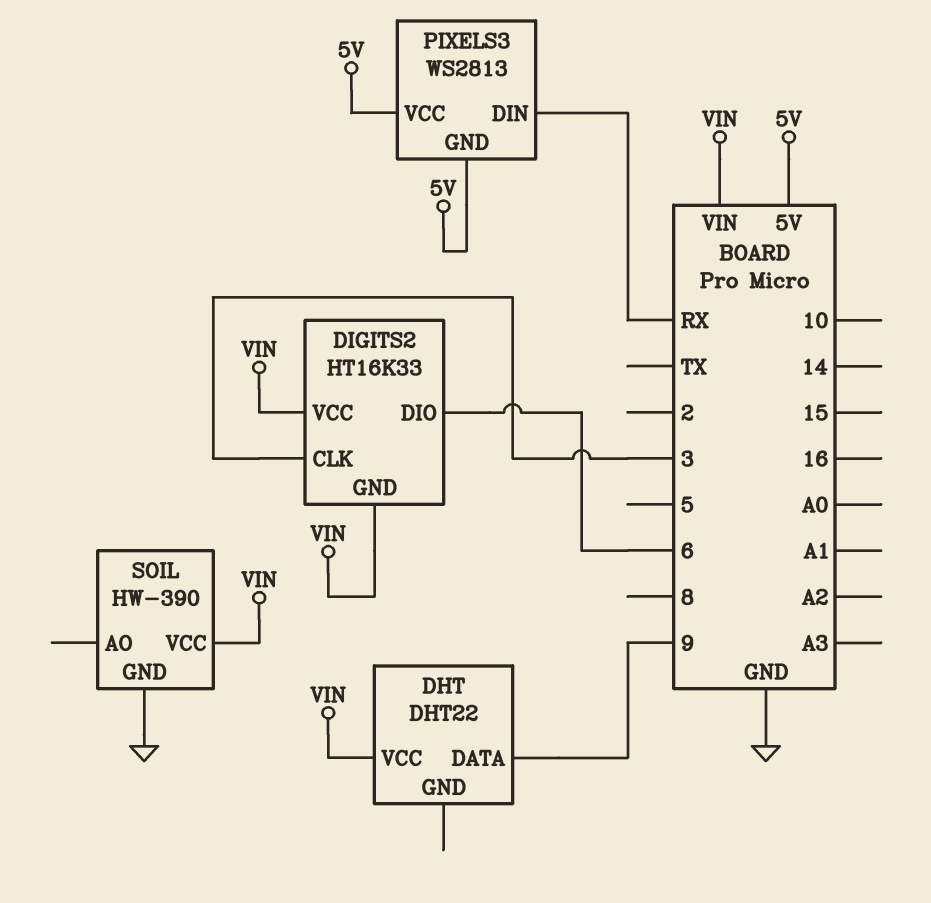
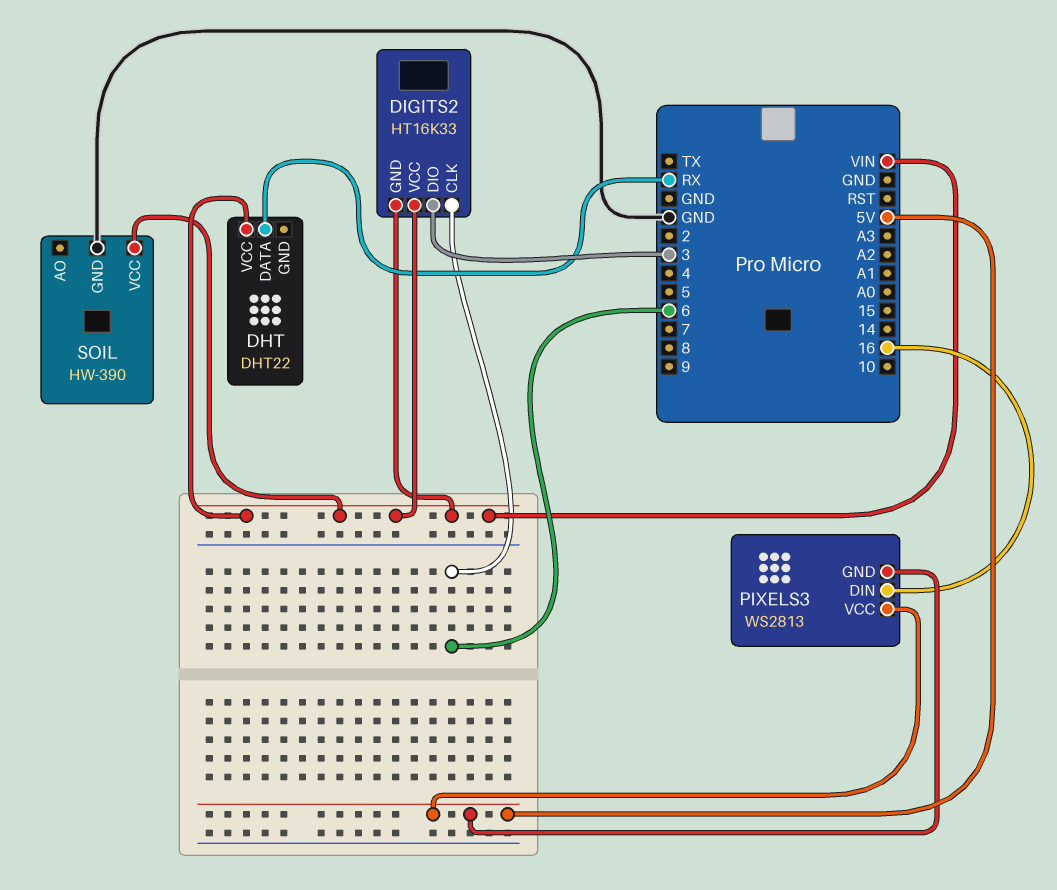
DHT pin DATA: 9 -> RX
DIGITS2 pin CLK: 3 -> 6
DIGITS2 pin DIO: 6 -> 3
PIXELS3 pin DIN: RX -> 16

